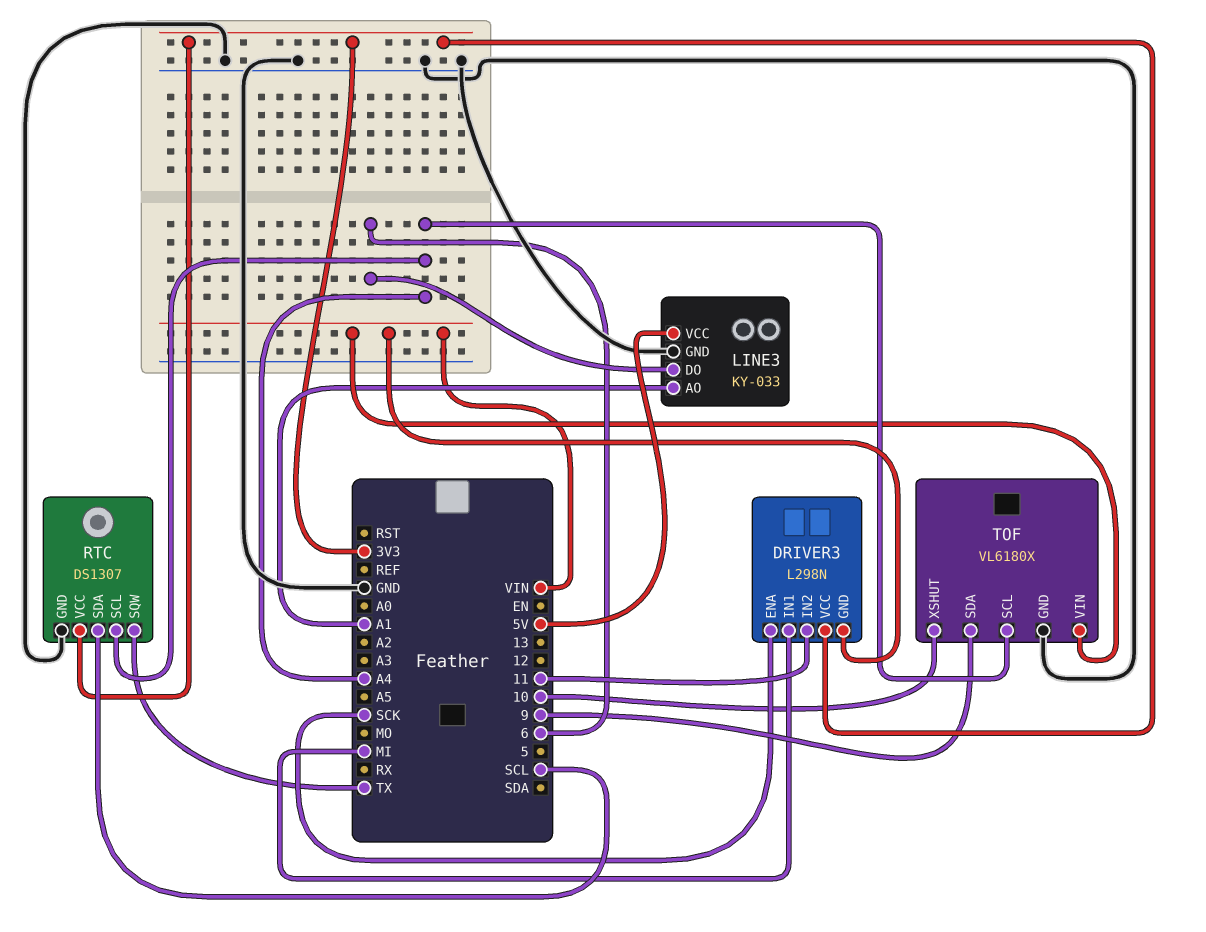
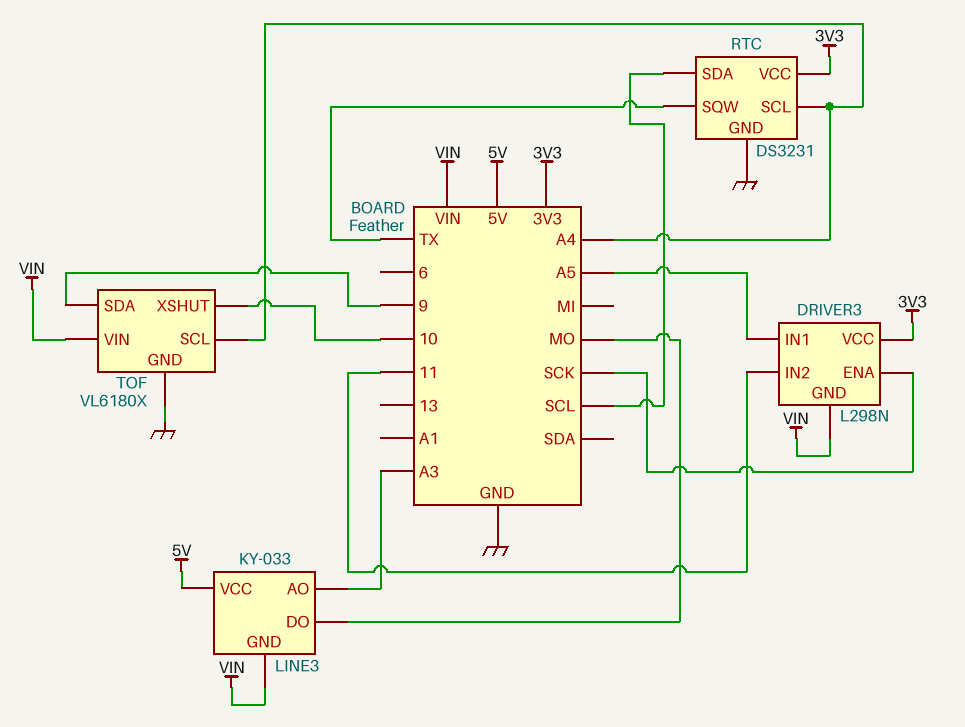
DRIVER3 pin IN1: MI -> A5
LINE3 pin AO: A1 -> A3
LINE3 pin DO: 6 -> MO
LINE3 pin GND: GND -> VIN
RTC: DS1307 -> DS3231

